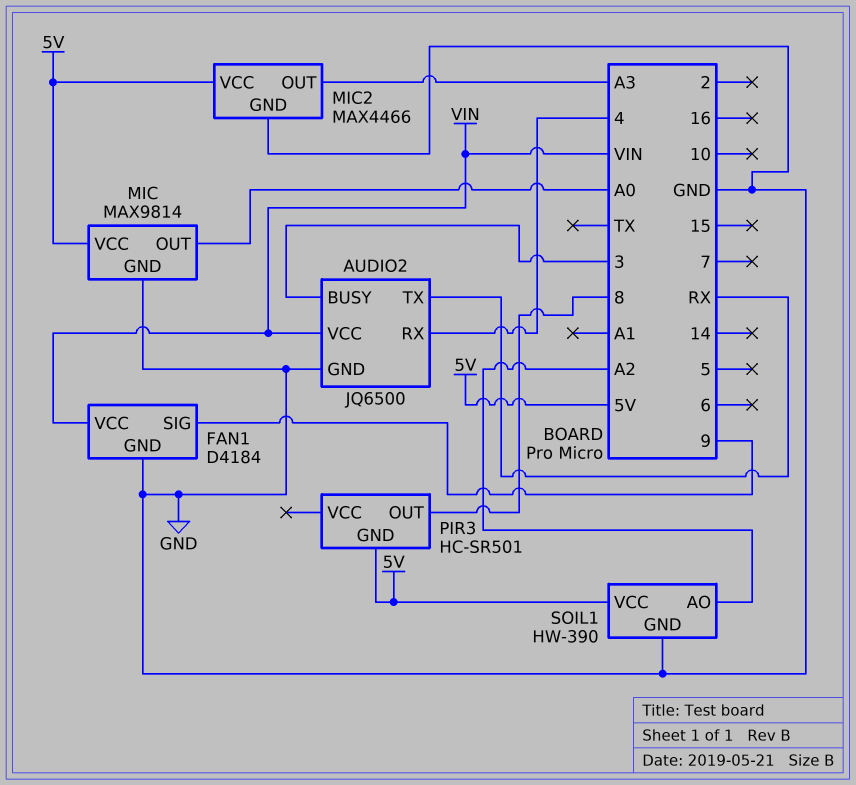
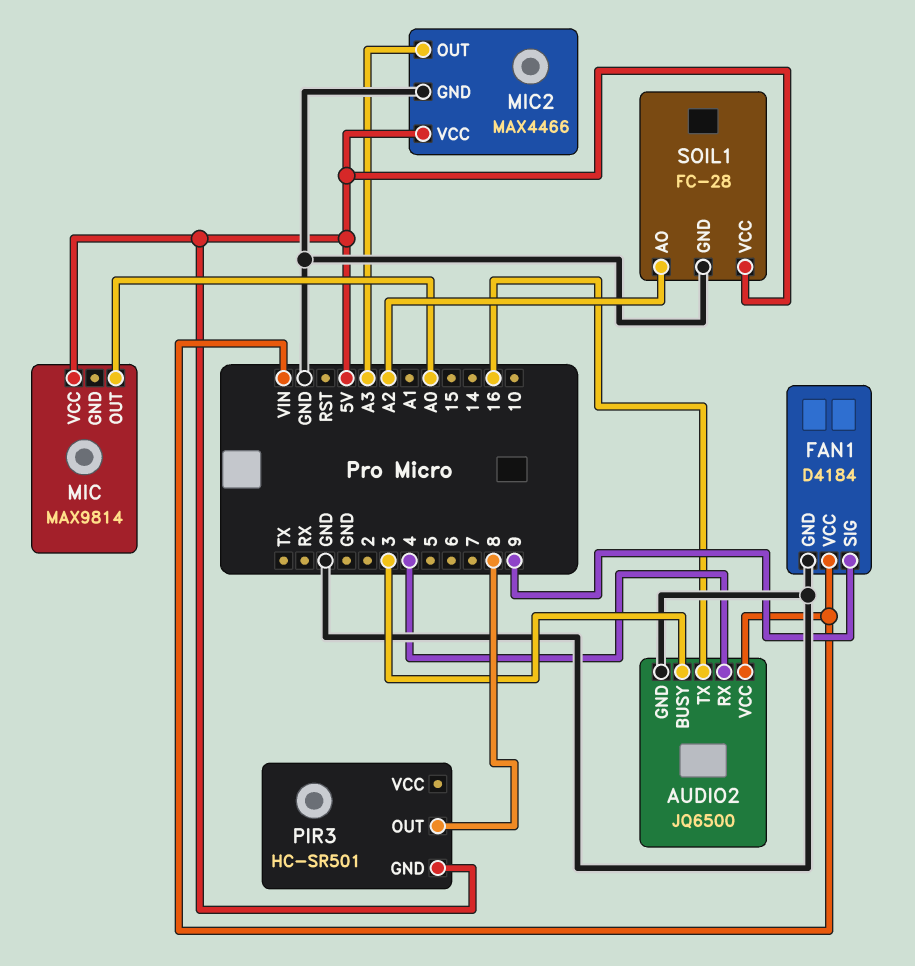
AUDIO2 pin TX: RX -> 16
MIC pin GND: GND -> none
SOIL1: HW-390 -> FC-28

